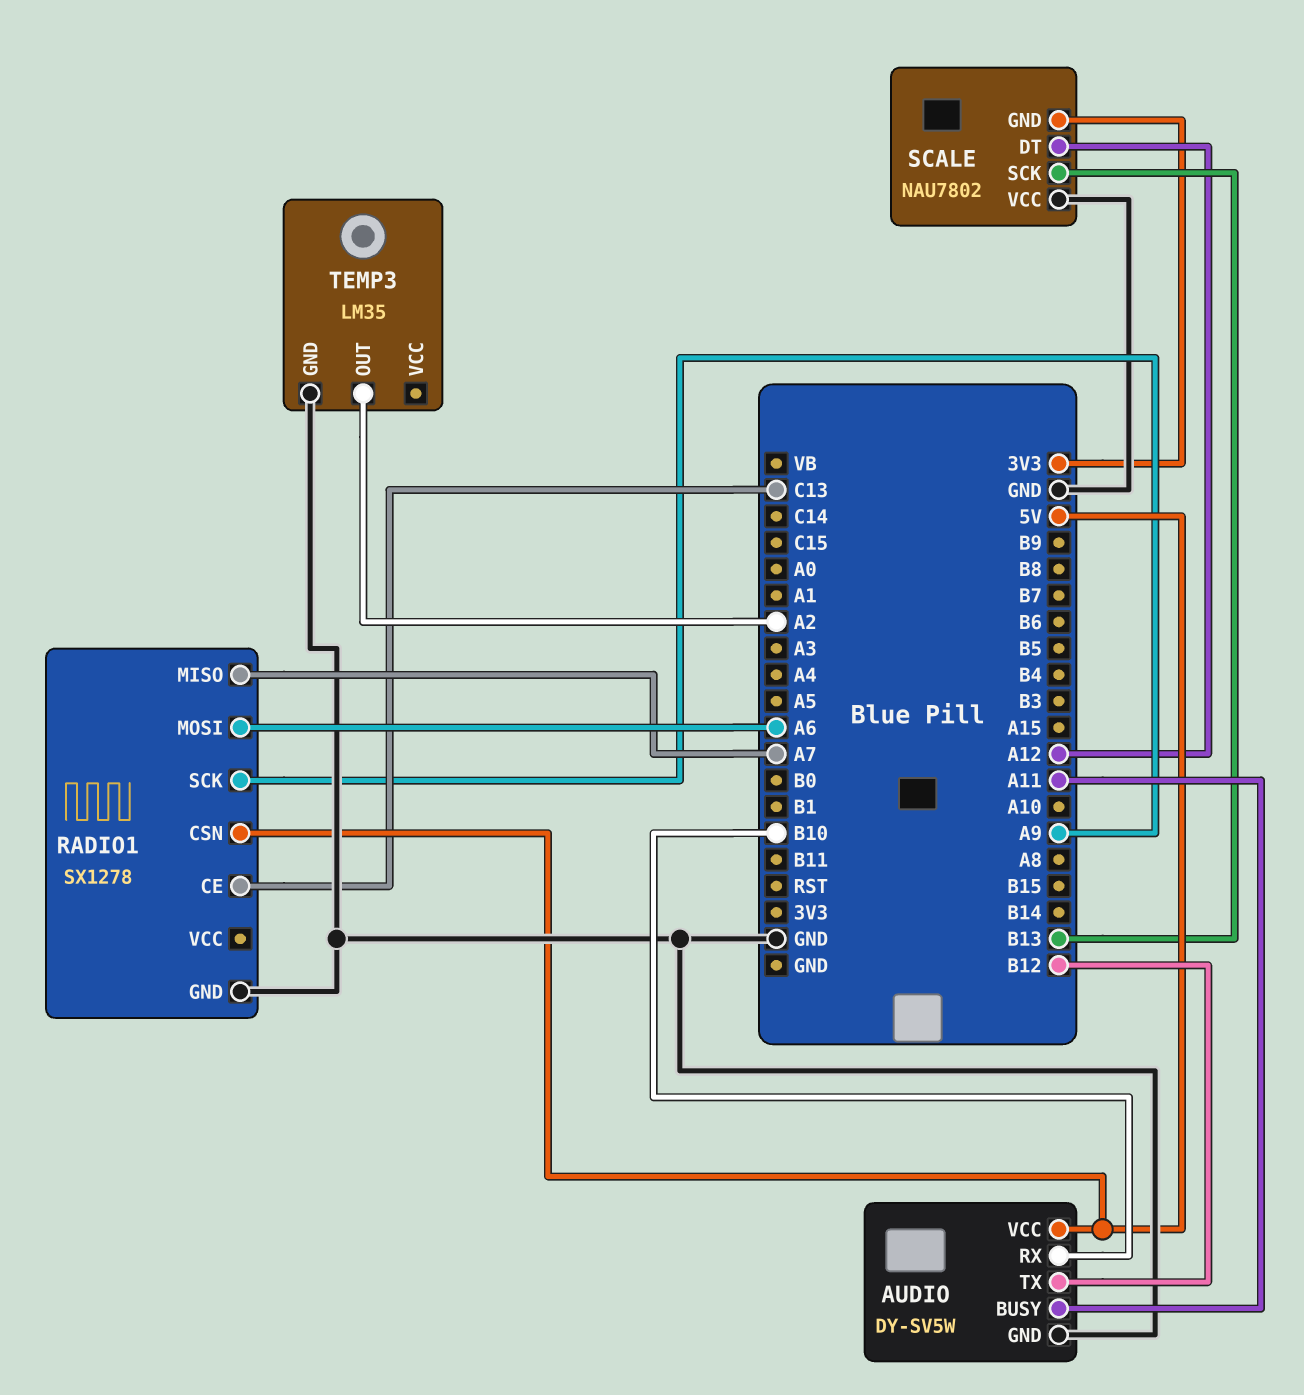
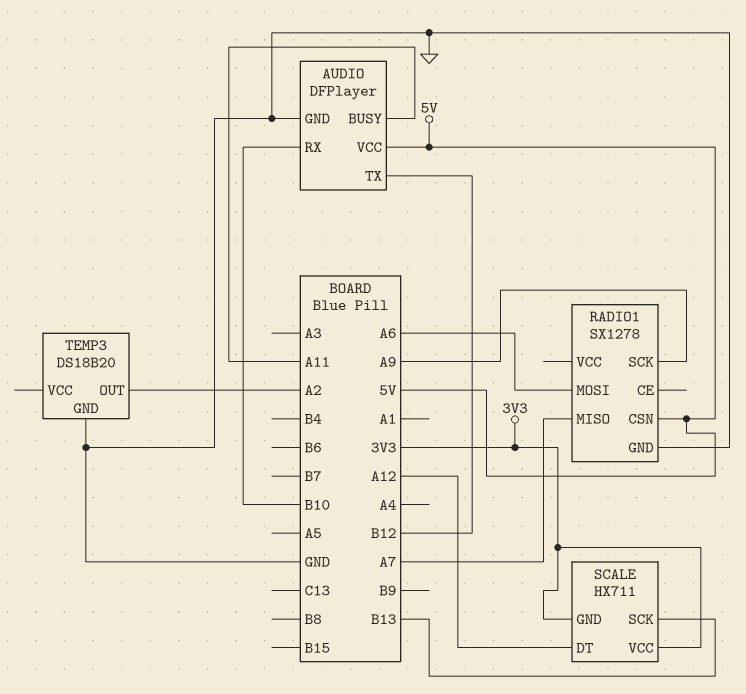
AUDIO: DY-SV5W -> DFPlayer
RADIO1 pin CE: C13 -> none
SCALE: NAU7802 -> HX711
SCALE pin VCC: GND -> 3V3
TEMP3: LM35 -> DS18B20

